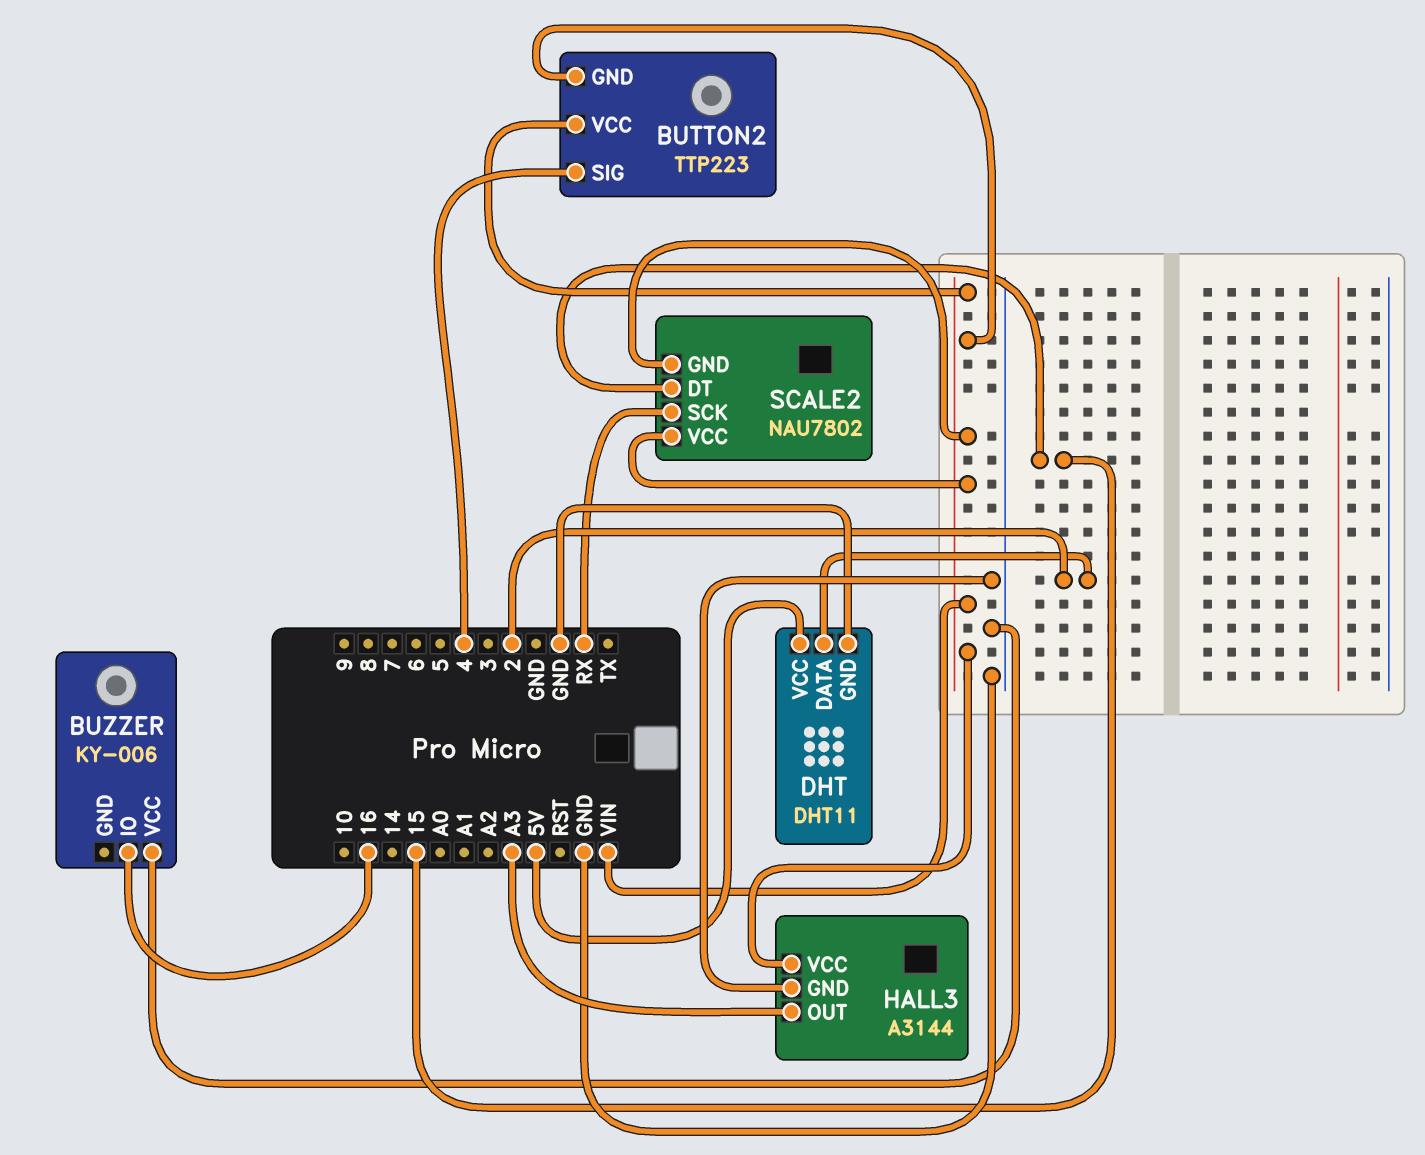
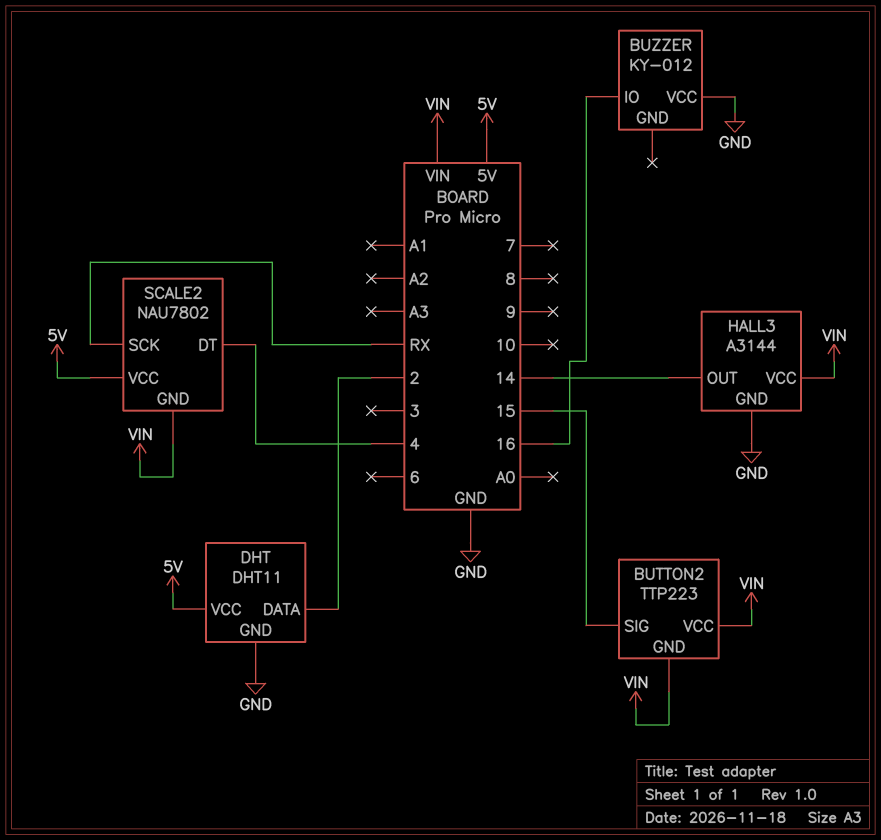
BUTTON2 pin SIG: 4 -> 15
BUZZER: KY-006 -> KY-012
HALL3 pin OUT: A3 -> 14
SCALE2 pin DT: 15 -> 4
SCALE2 pin VCC: VIN -> 5V

